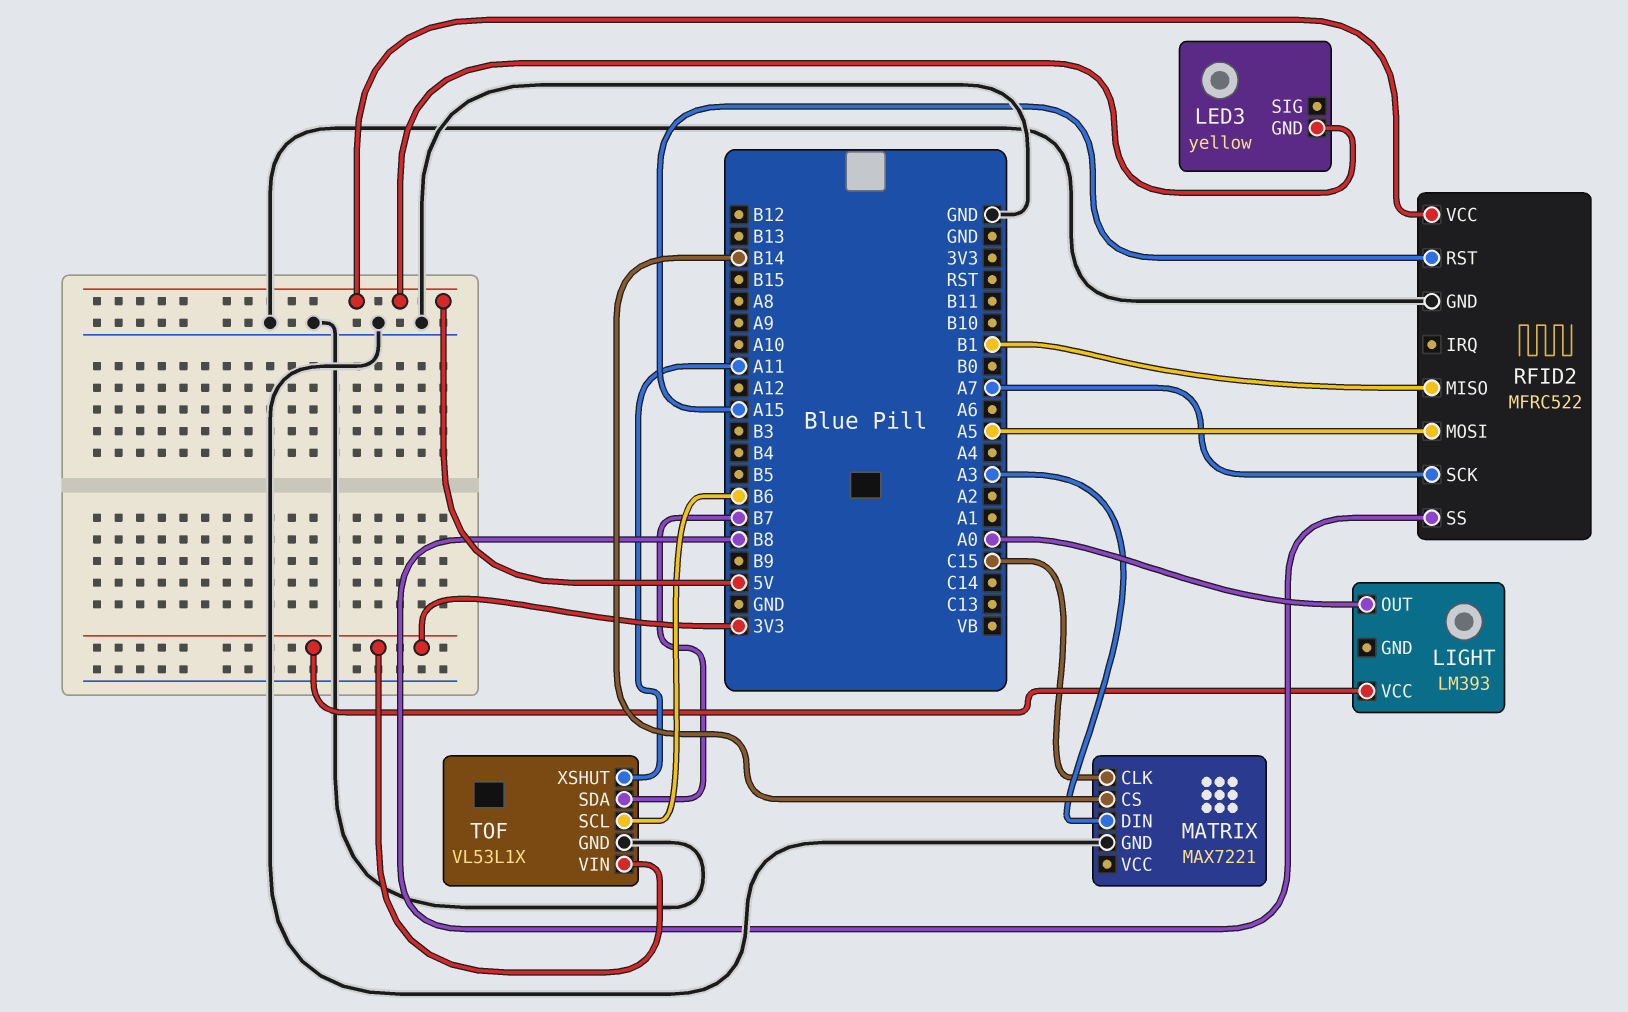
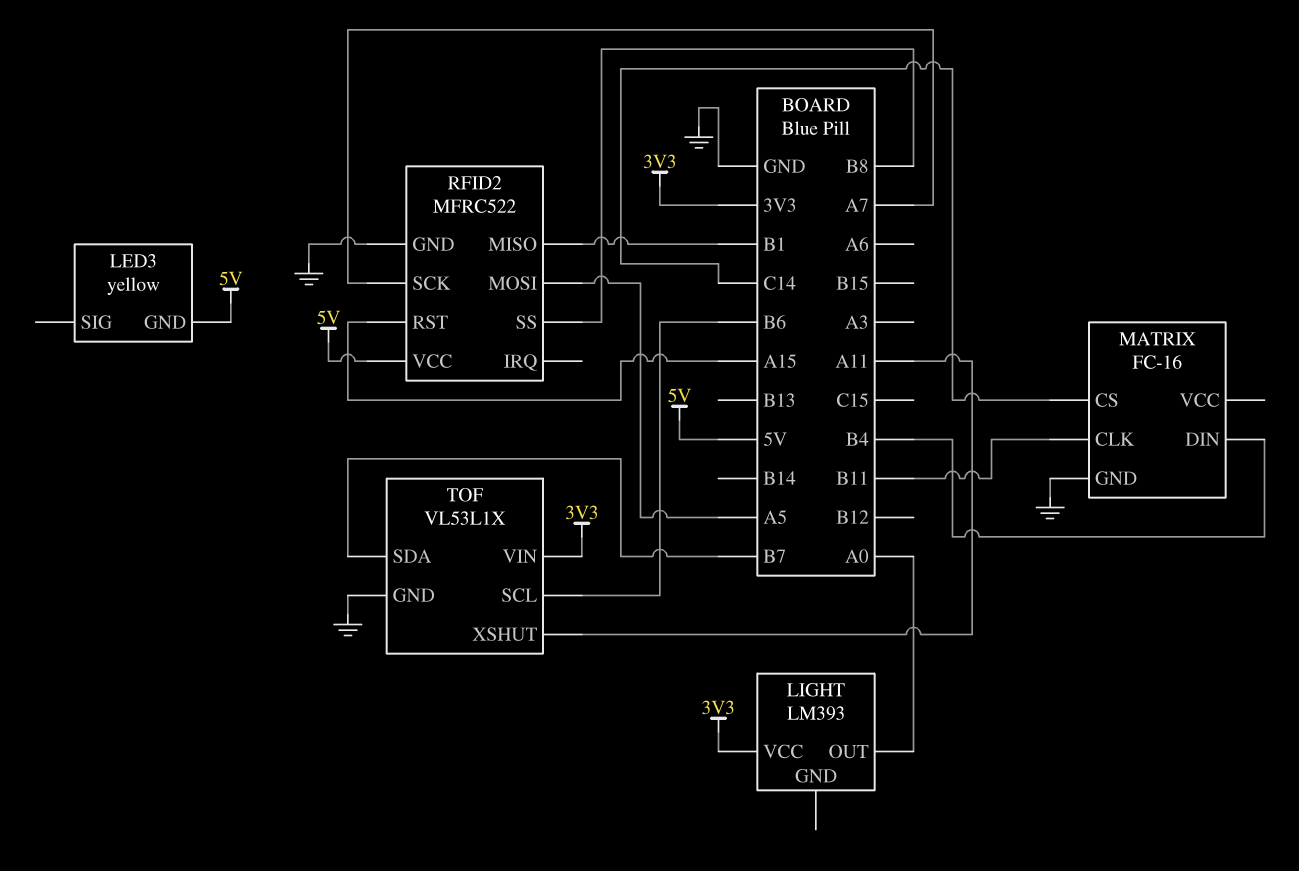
MATRIX: MAX7221 -> FC-16
MATRIX pin CLK: C15 -> B11
MATRIX pin CS: B14 -> C14
MATRIX pin DIN: A3 -> B4

